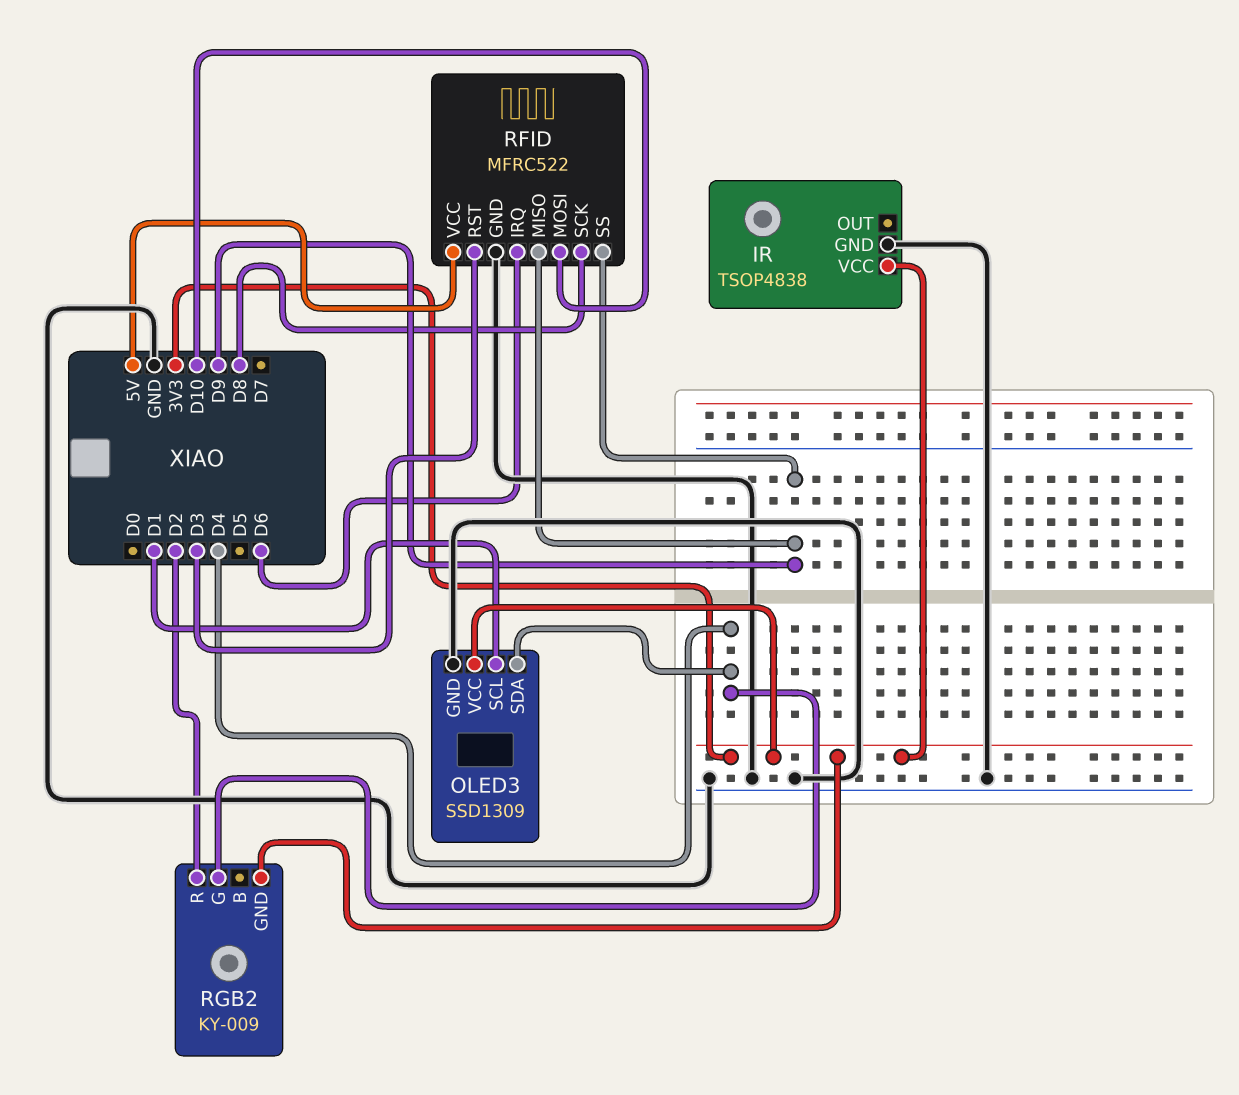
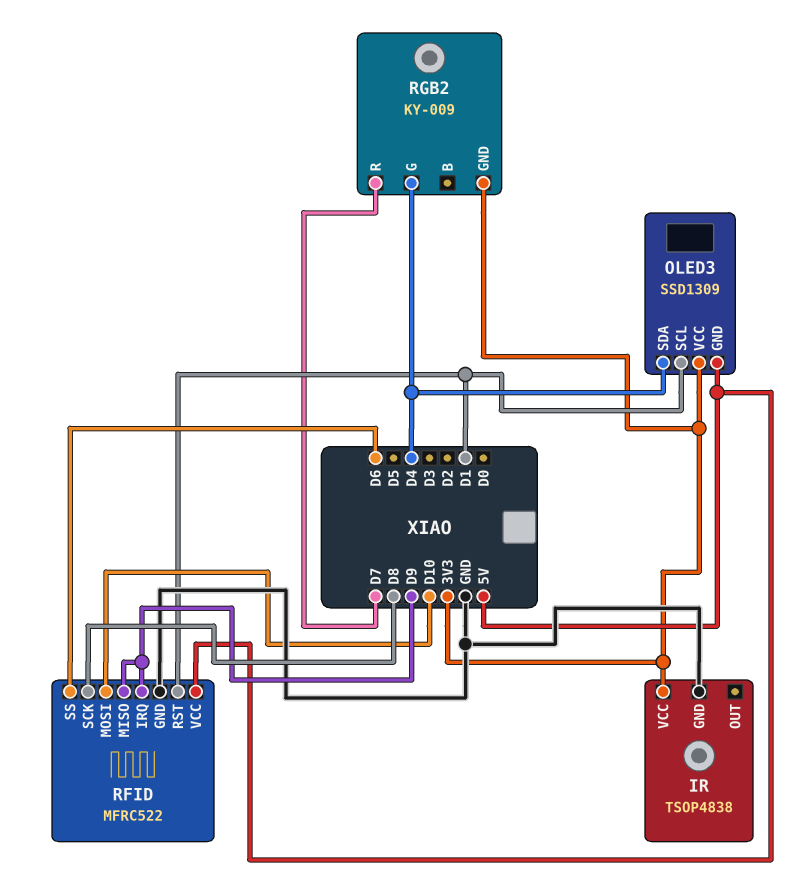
OLED3 pin GND: GND -> 5V
RFID pin IRQ: D6 -> D9
RFID pin RST: D3 -> D1
RFID pin SS: D9 -> D6
RGB2 pin R: D2 -> D7

